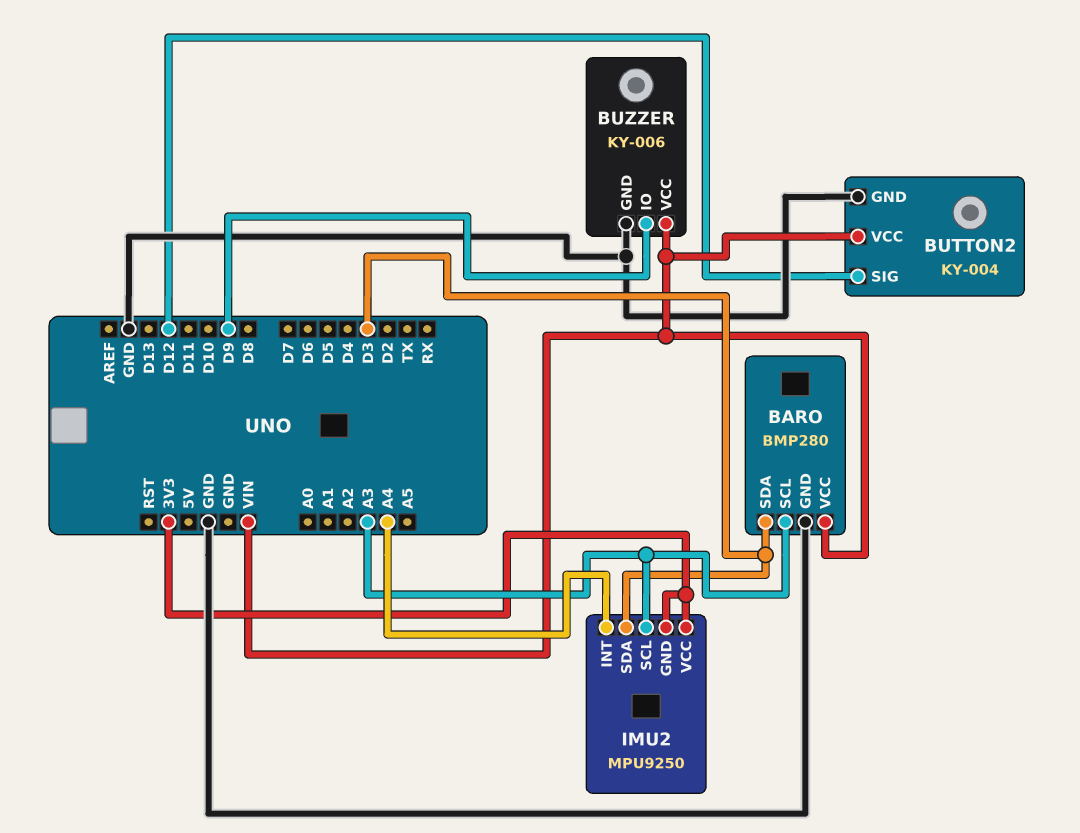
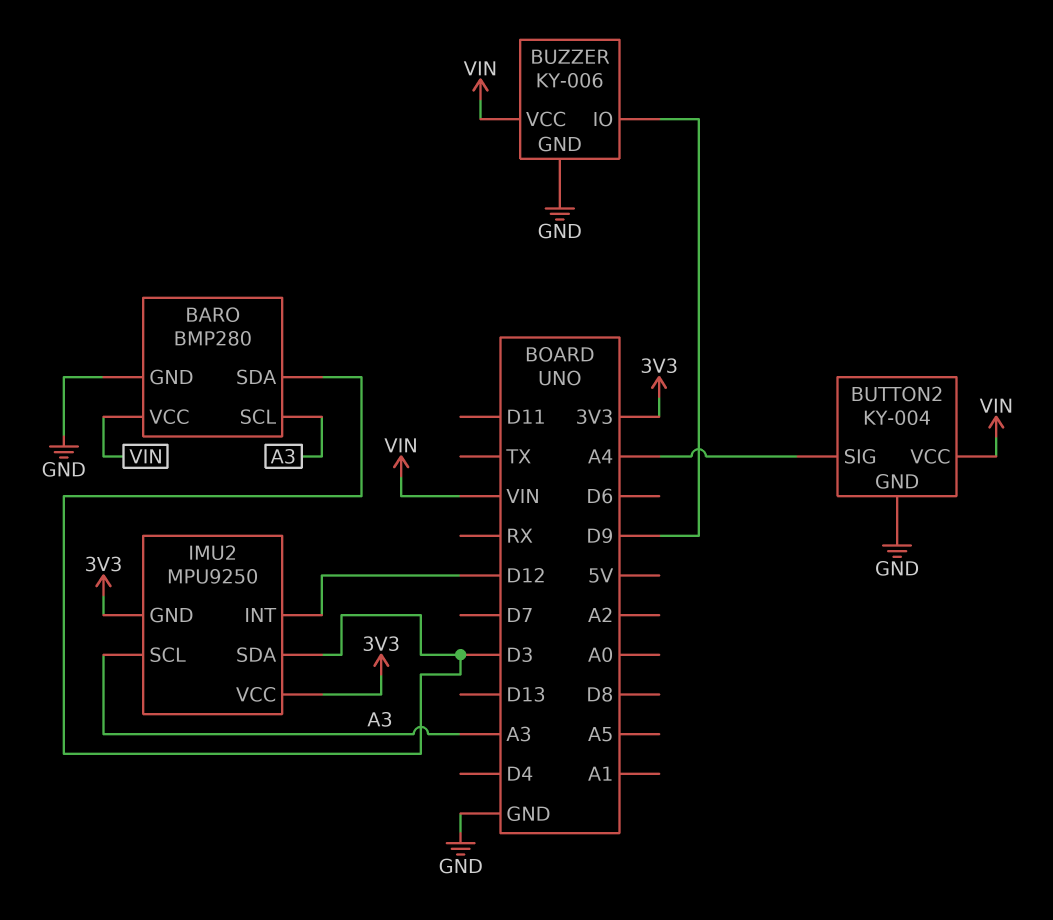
BUTTON2 pin SIG: D12 -> A4
IMU2 pin INT: A4 -> D12

